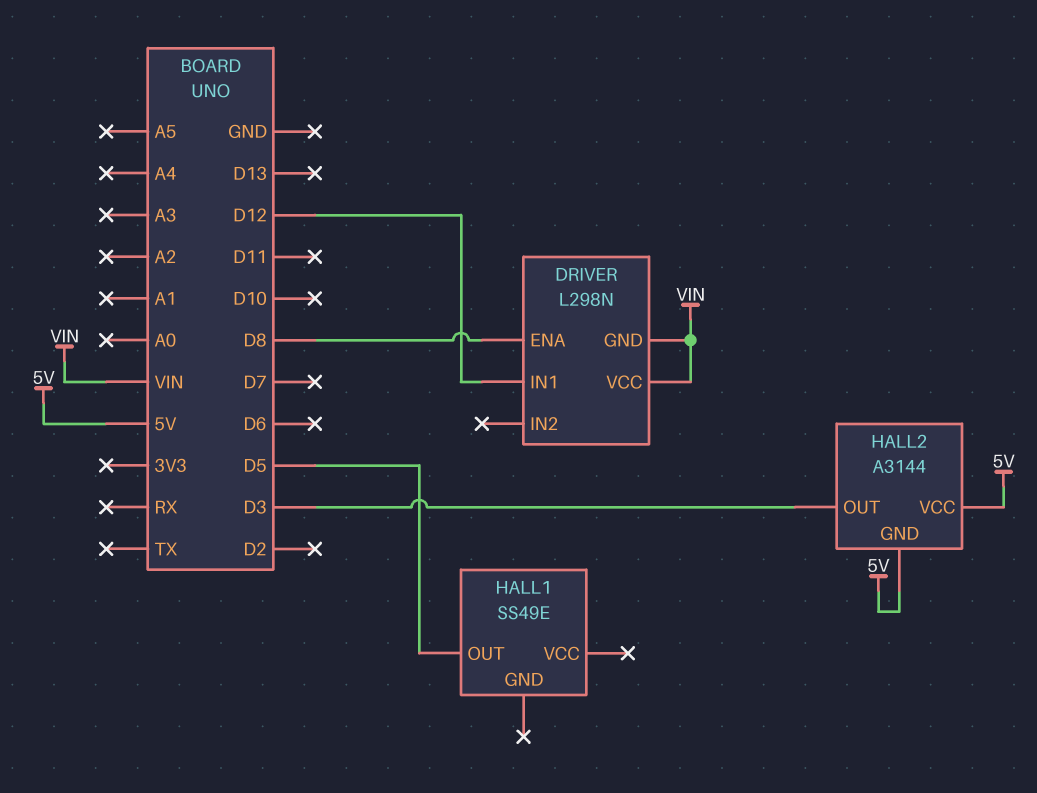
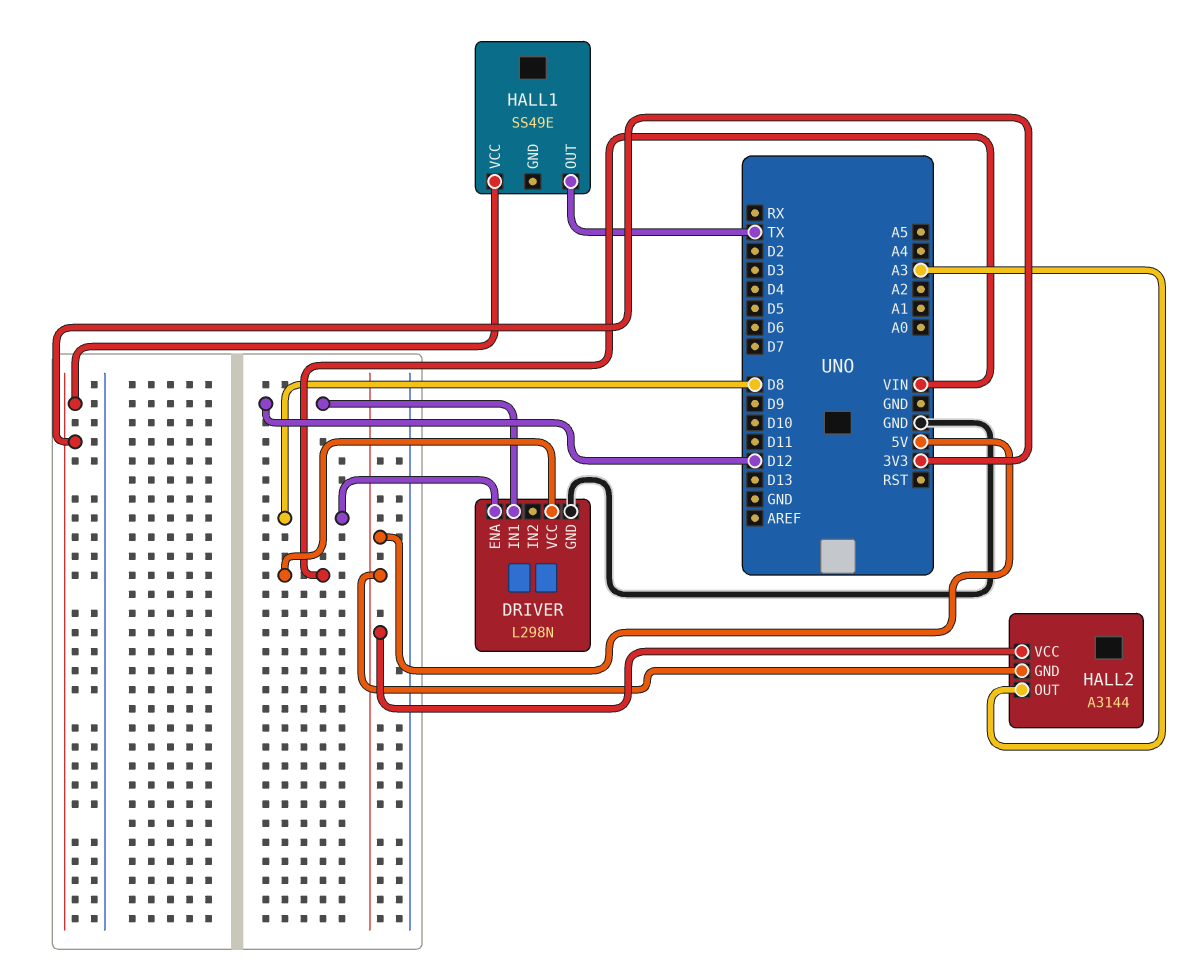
DRIVER pin GND: VIN -> GND
HALL1 pin OUT: D5 -> TX
HALL1 pin VCC: none -> 3V3
HALL2 pin OUT: D3 -> A3

